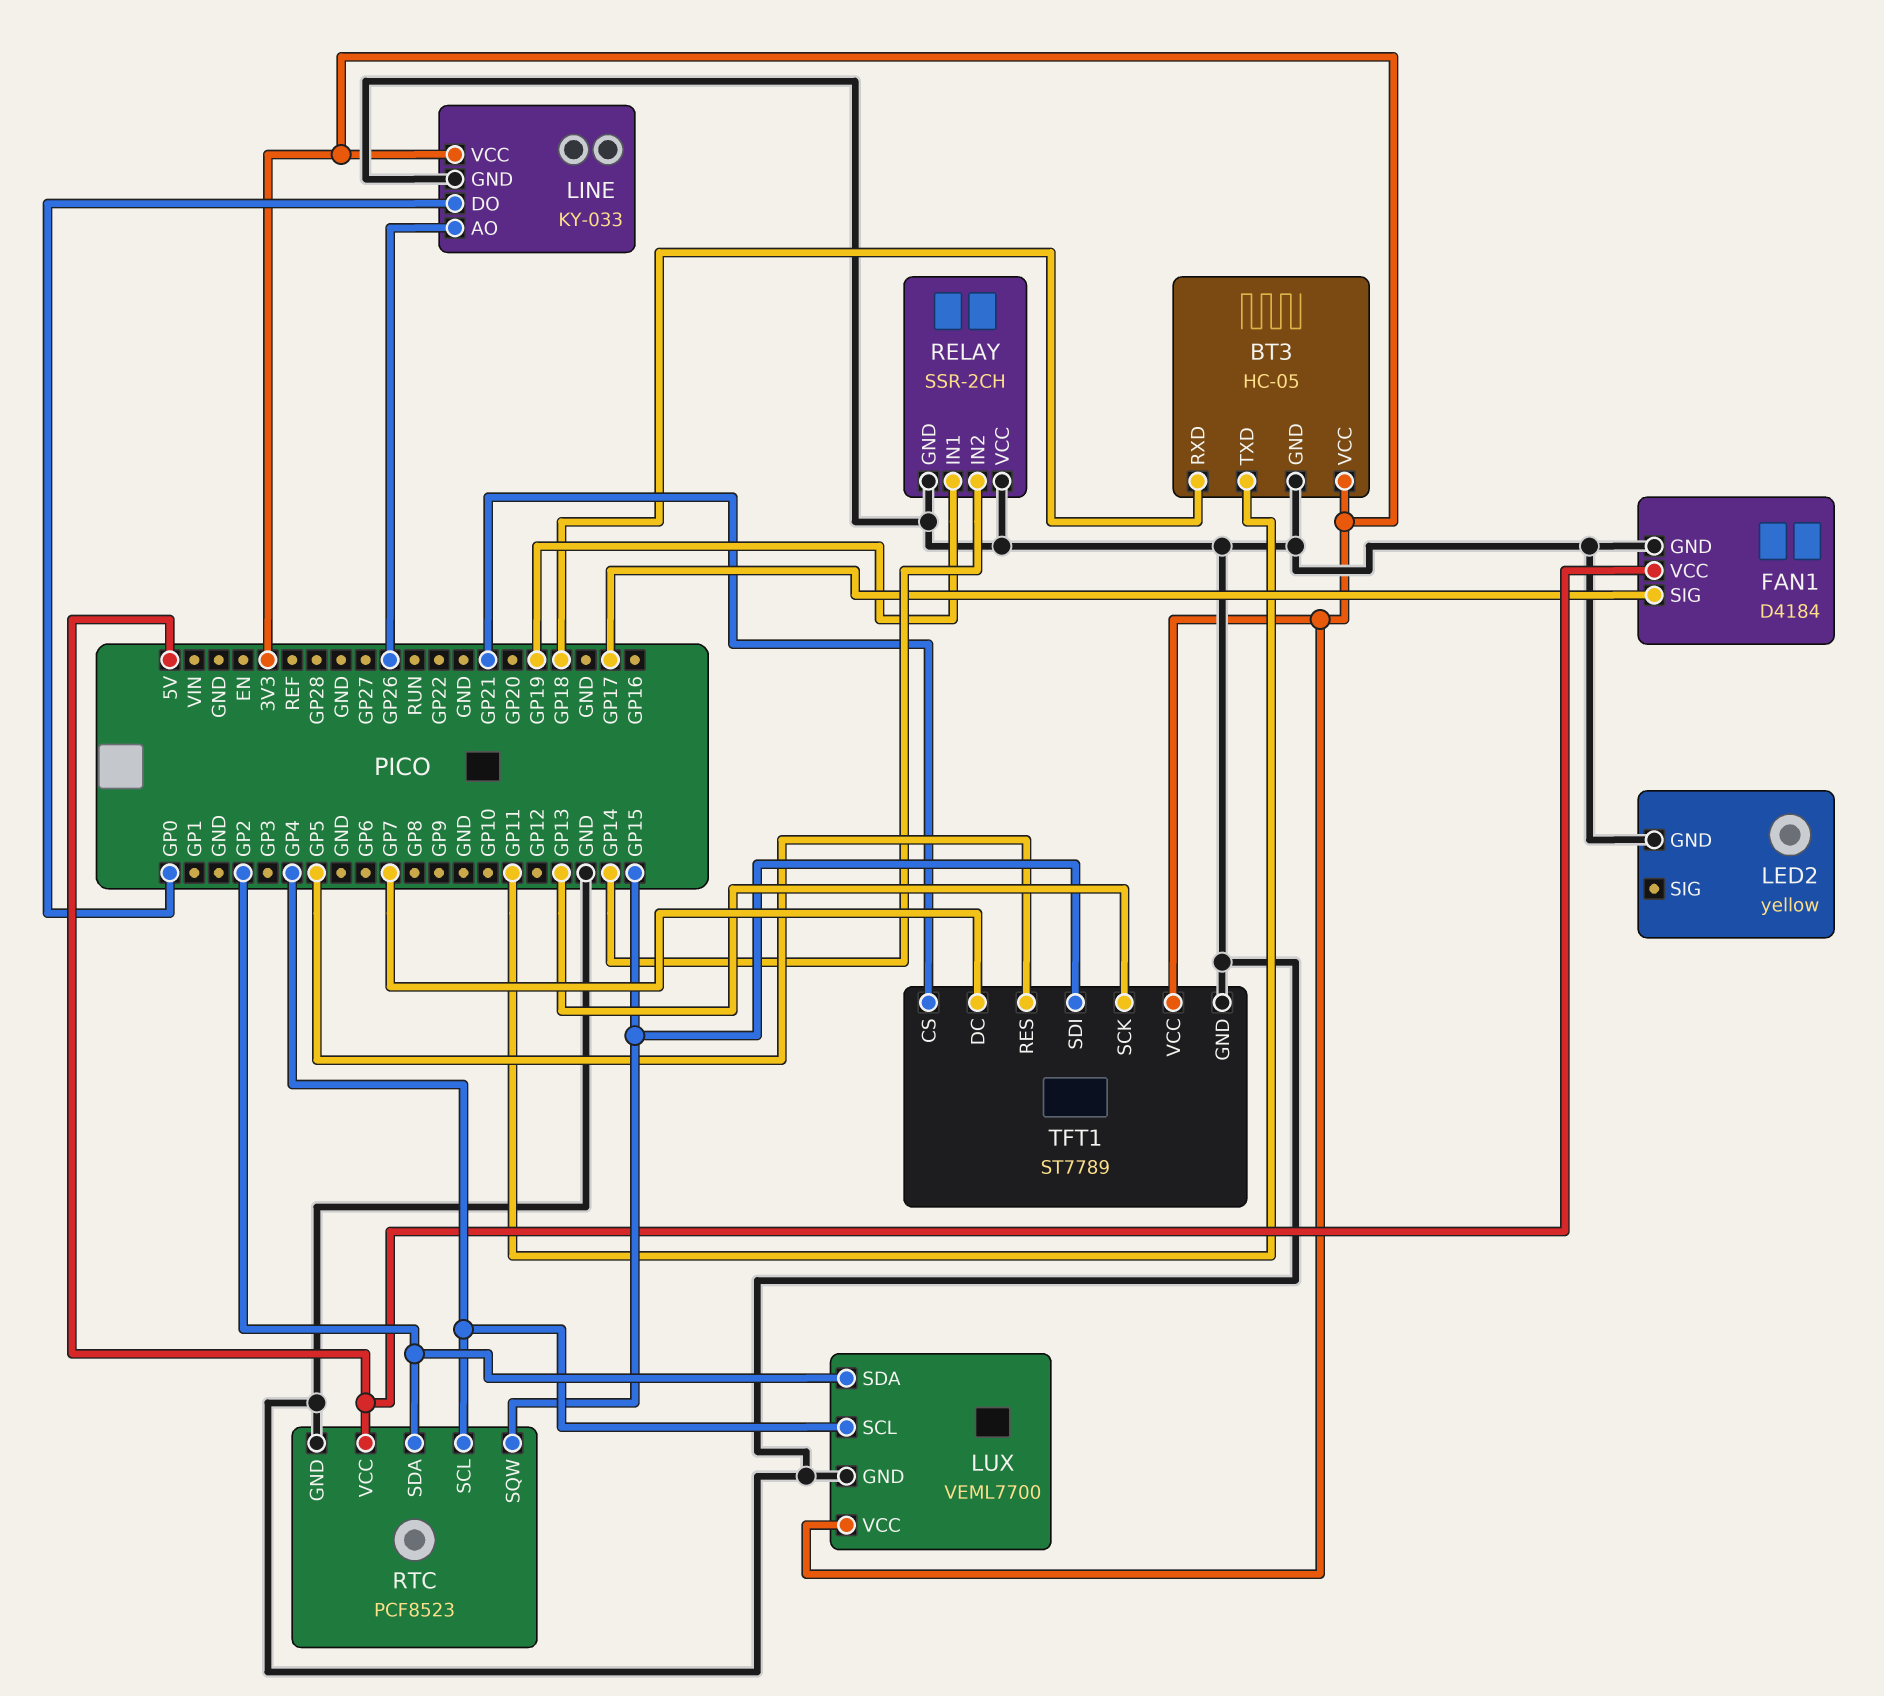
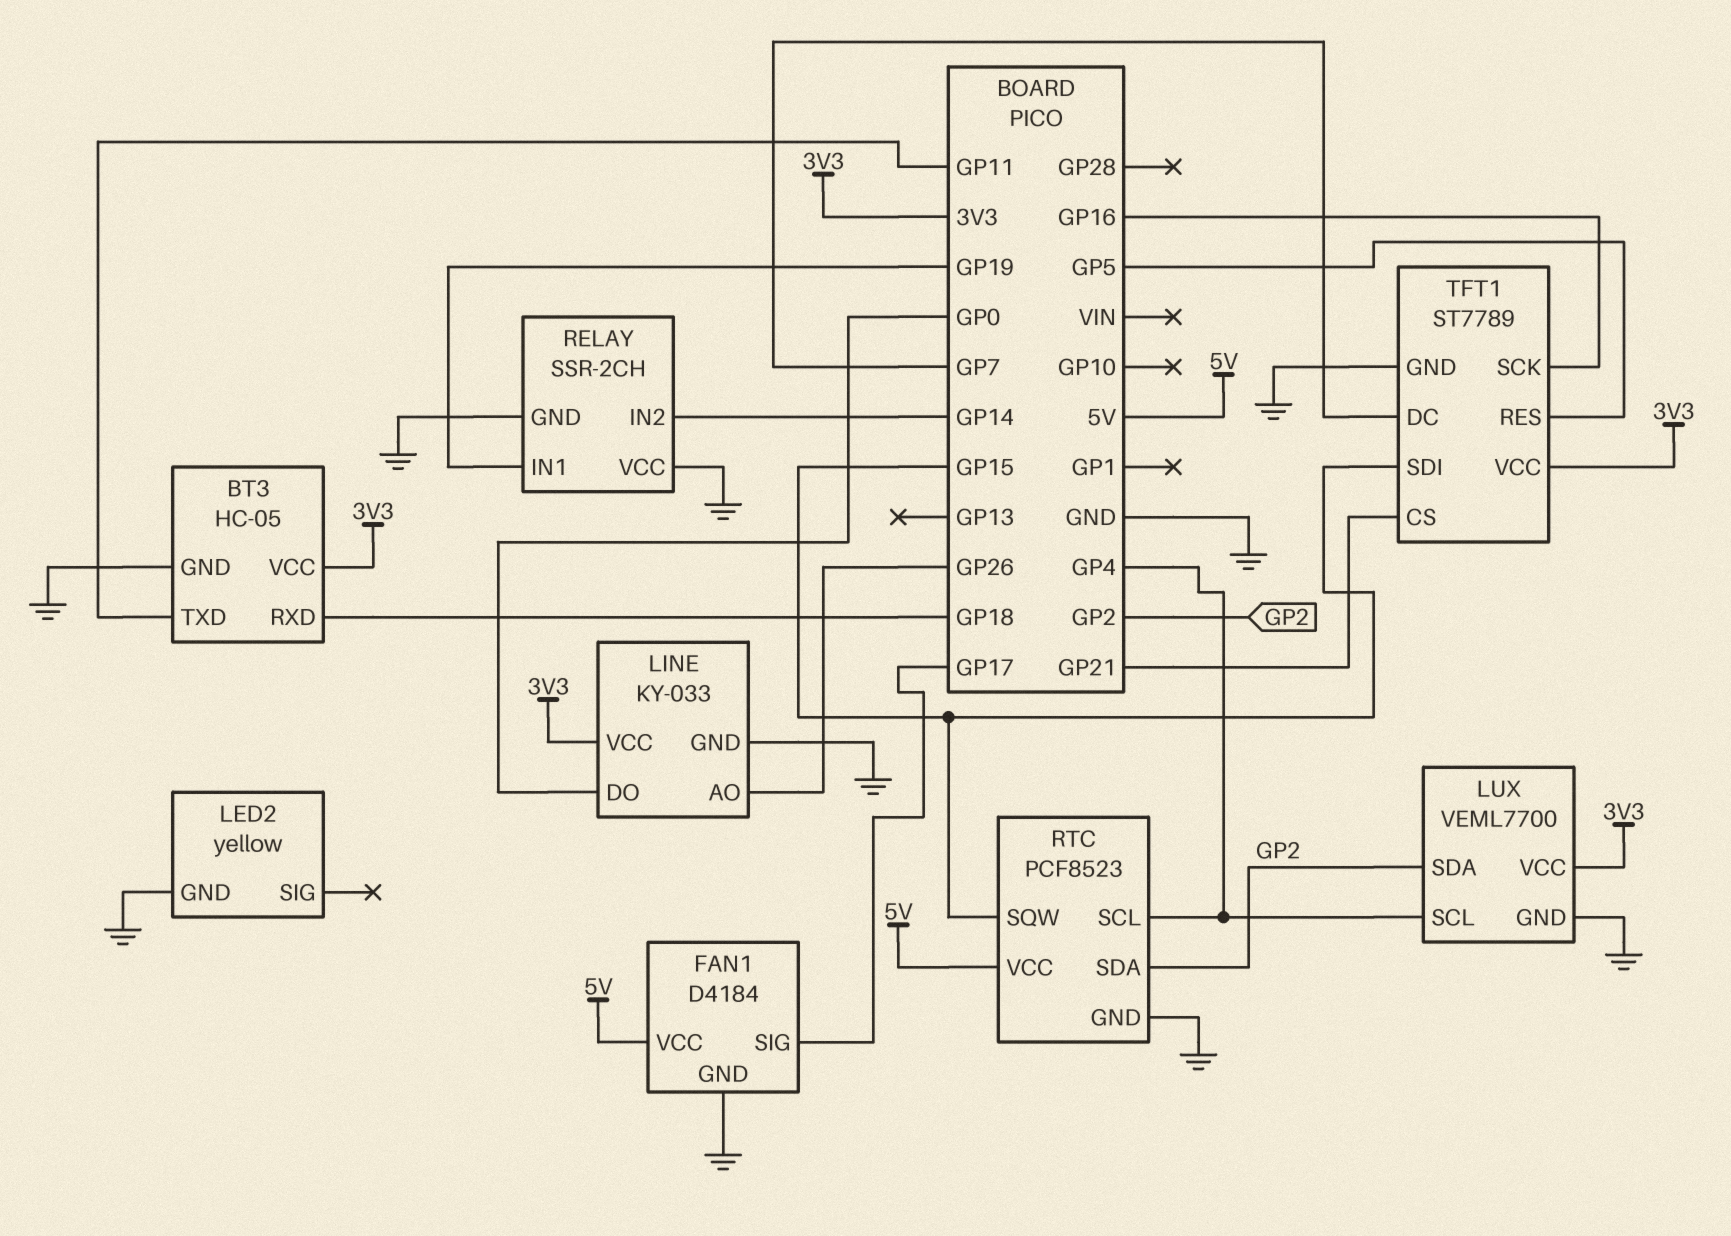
TFT1 pin SCK: GP13 -> GP16

